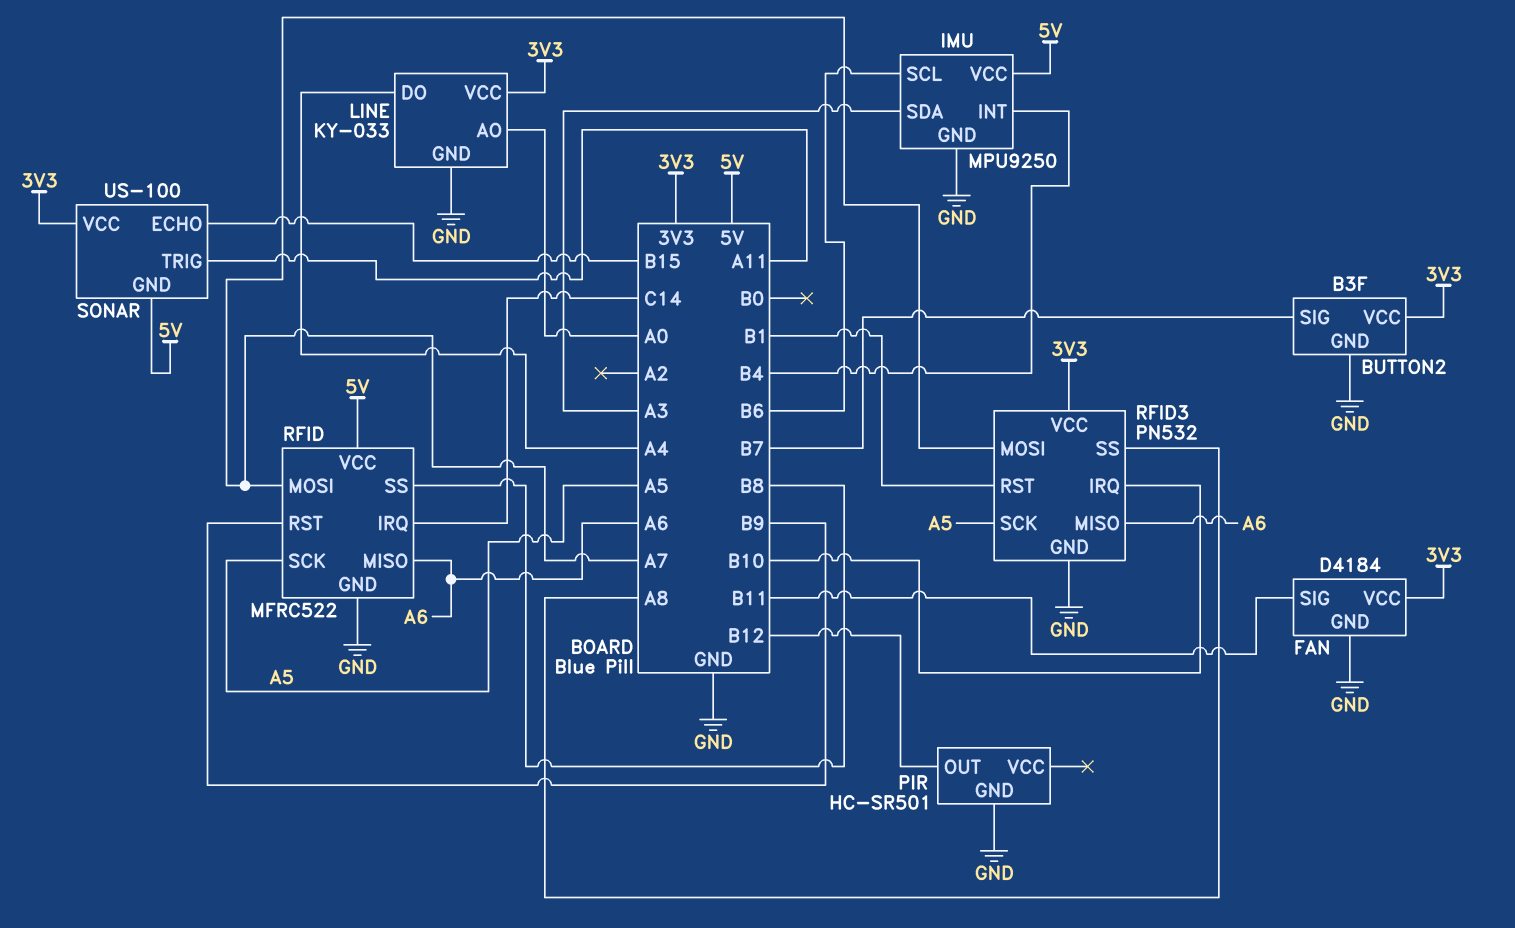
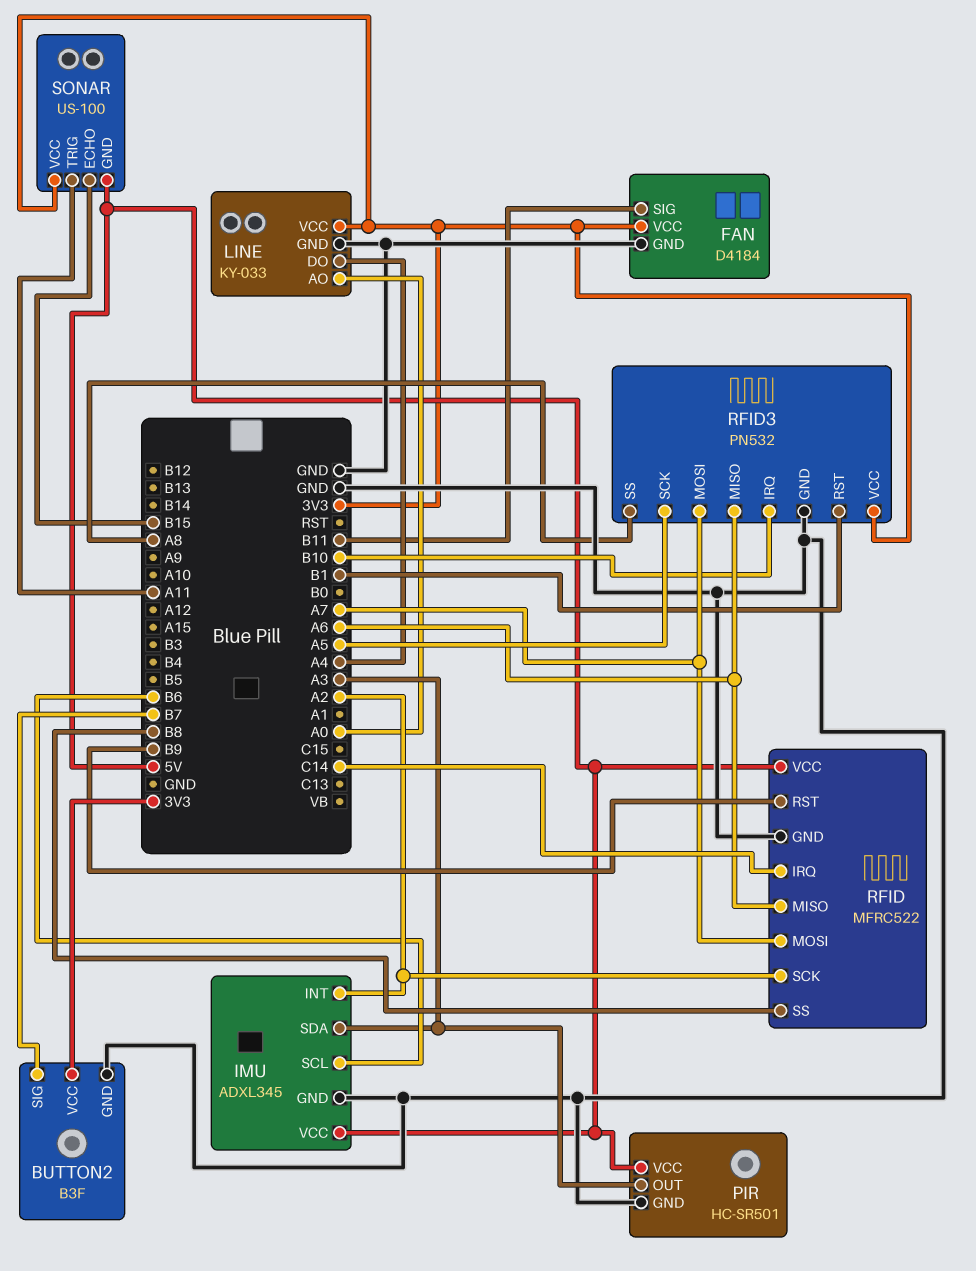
IMU: MPU9250 -> ADXL345
IMU pin INT: B4 -> A2
PIR pin OUT: B12 -> A3
PIR pin VCC: none -> 5V
RFID pin SCK: A5 -> A2

